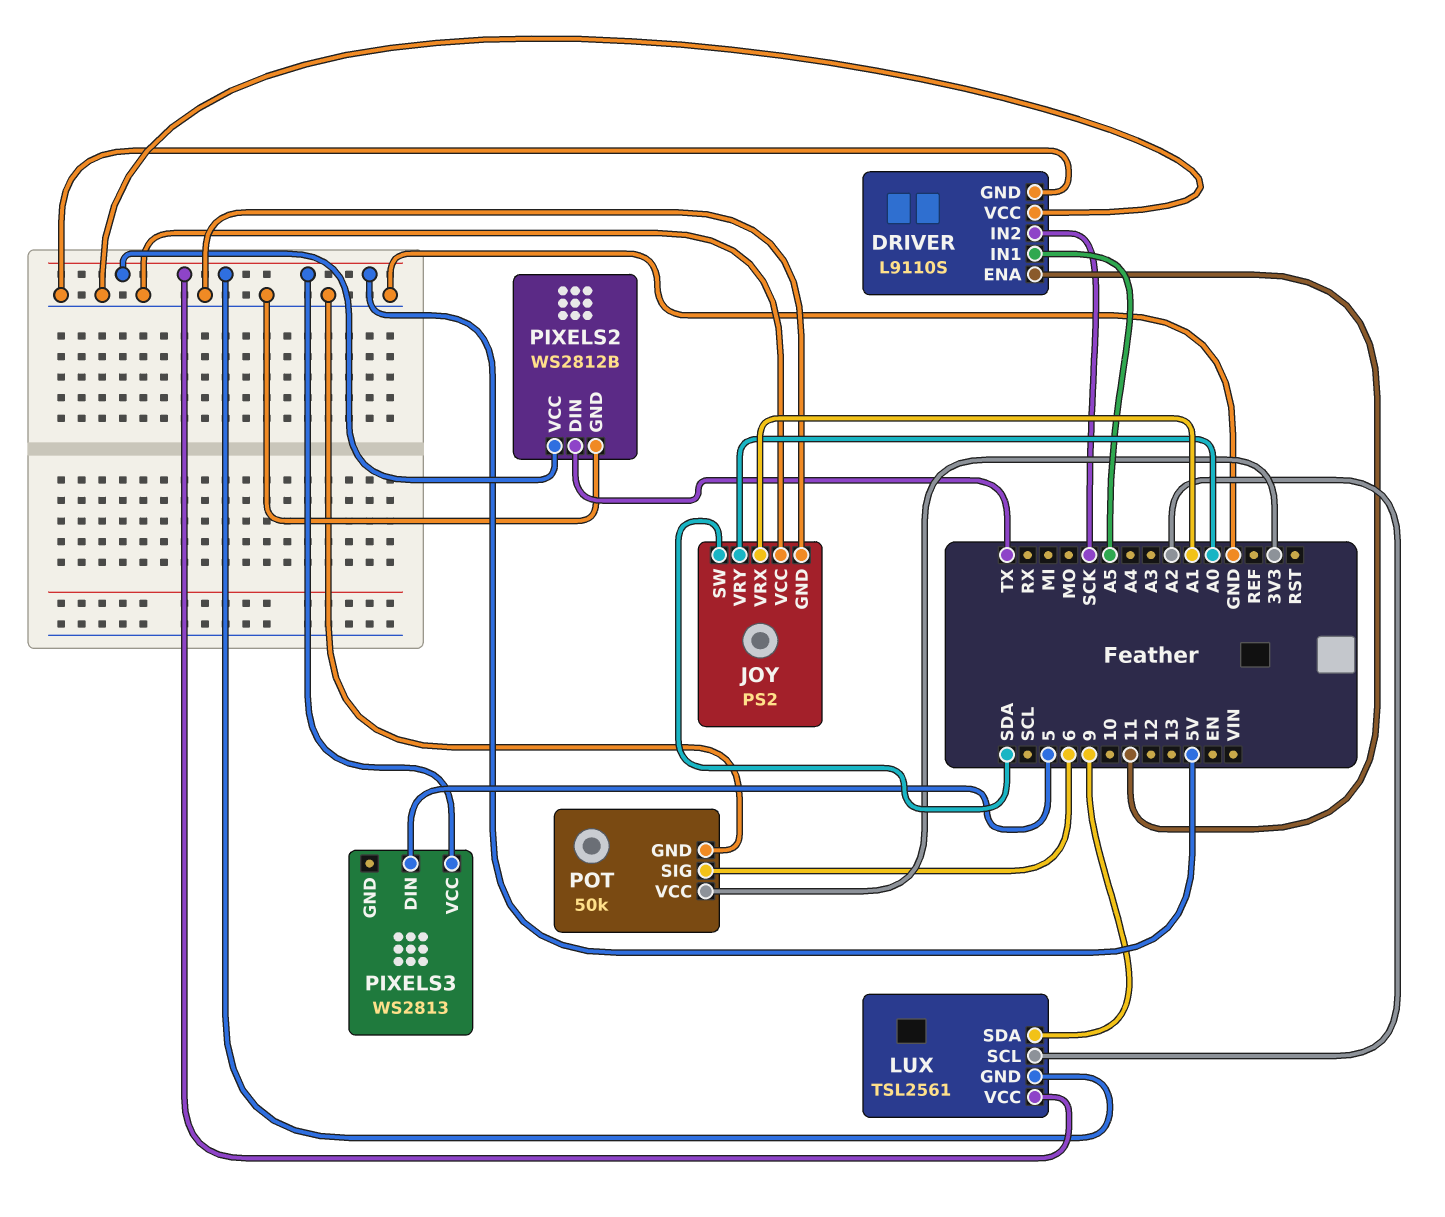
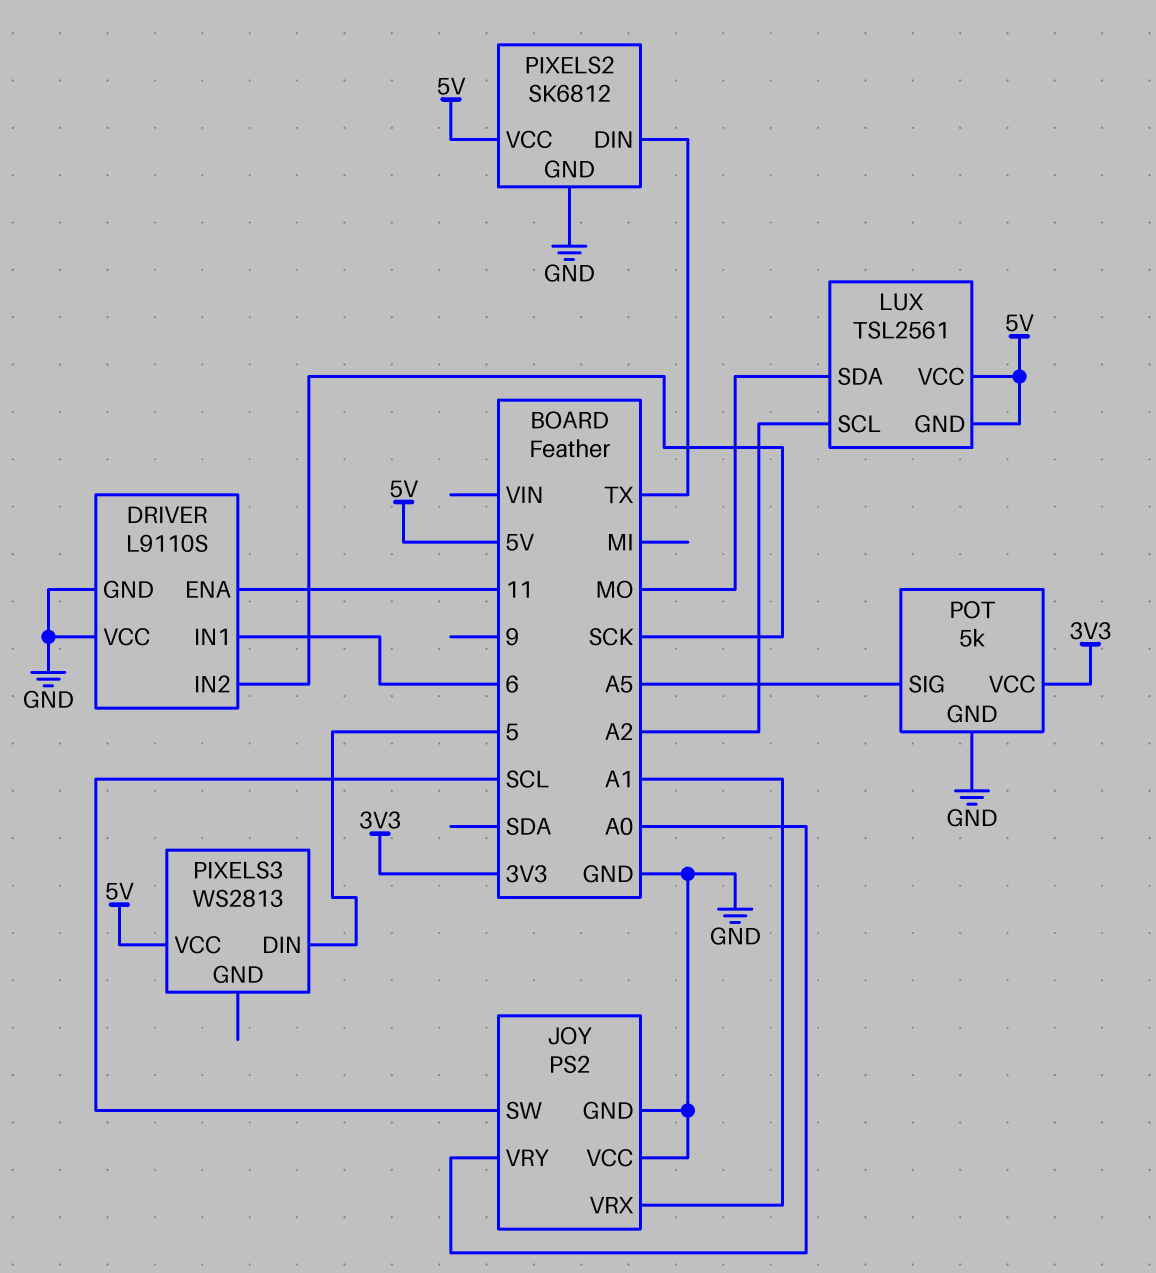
DRIVER pin IN1: A5 -> 6
JOY pin SW: SDA -> SCL
LUX pin SDA: 9 -> MO
PIXELS2: WS2812B -> SK6812
POT: 50k -> 5k
POT pin SIG: 6 -> A5

